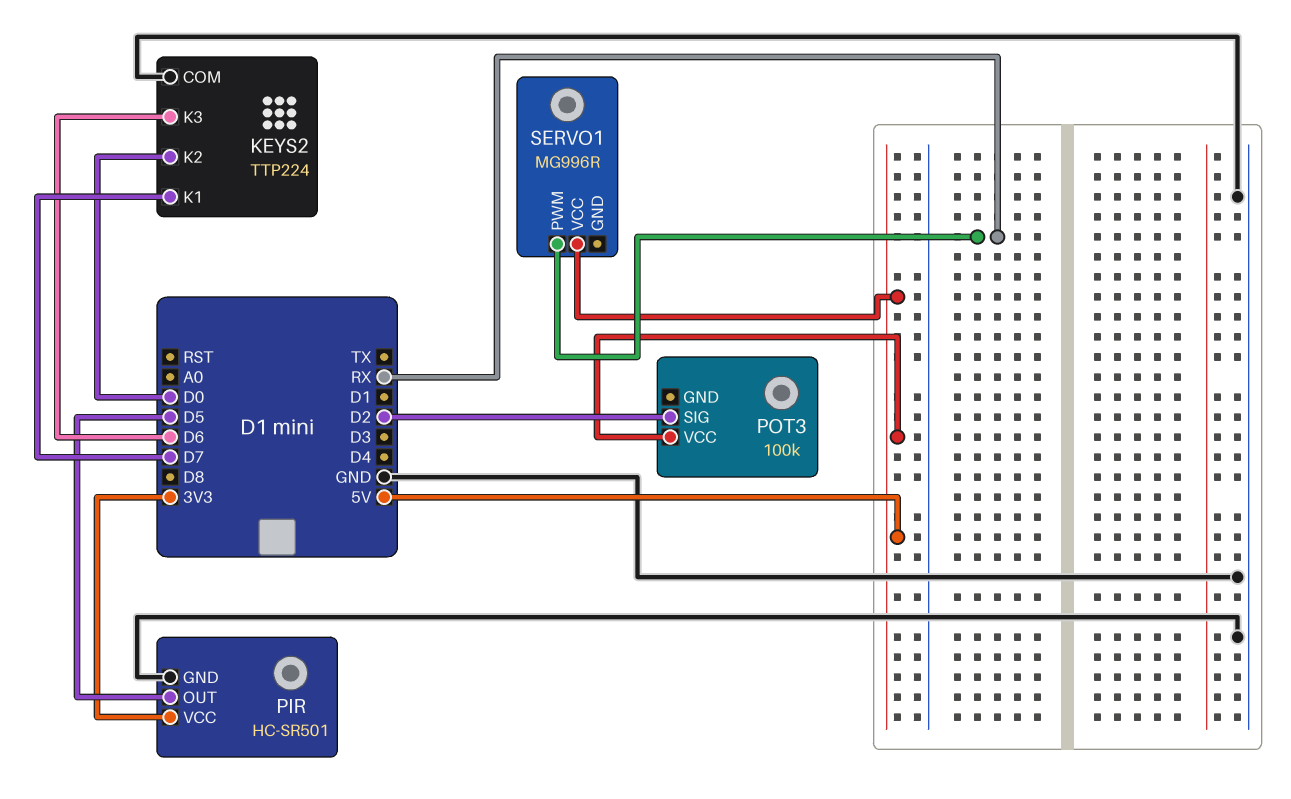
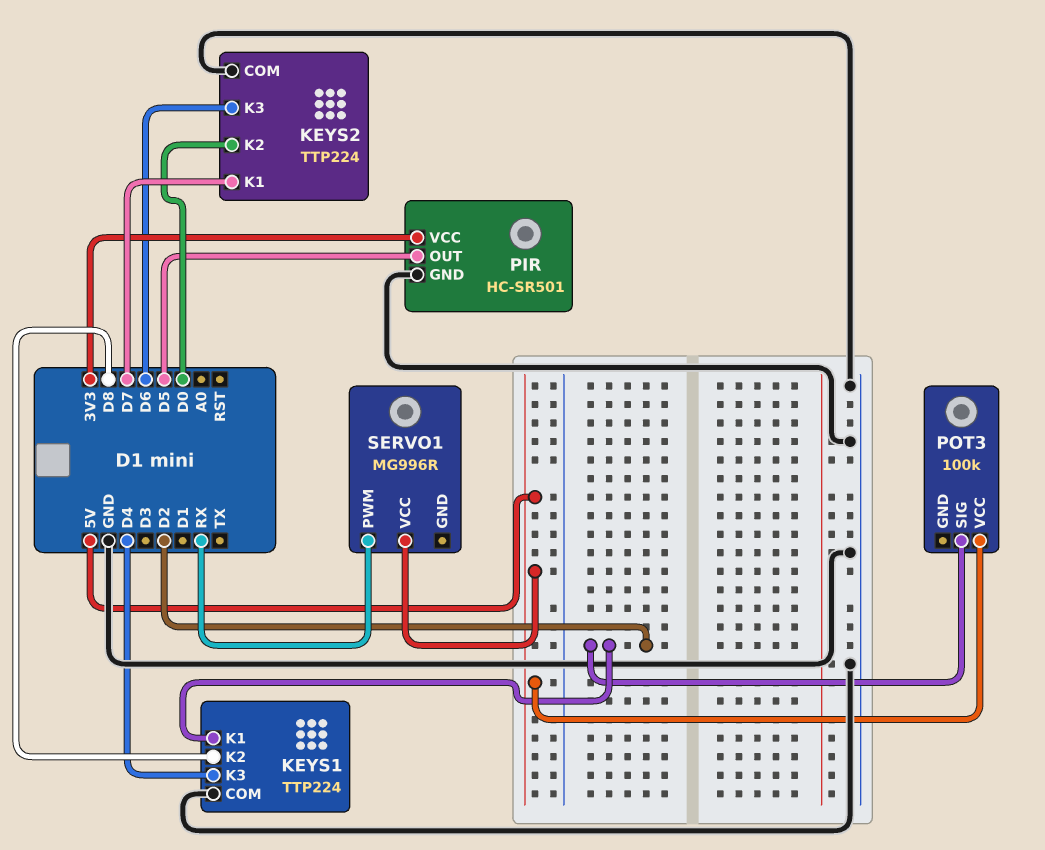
KEYS1: none -> TTP224
KEYS1 pin COM: none -> GND
KEYS1 pin K1: none -> D2
KEYS1 pin K2: none -> D8
KEYS1 pin K3: none -> D4

